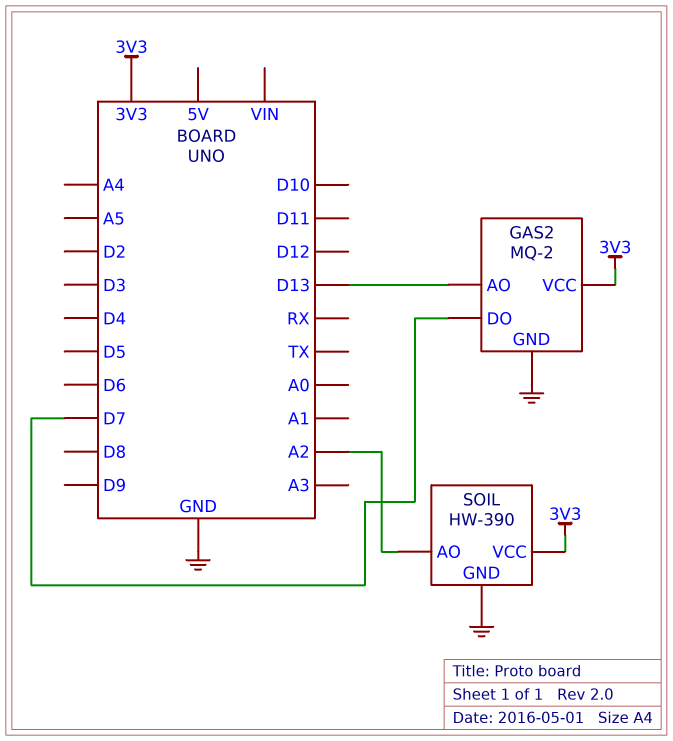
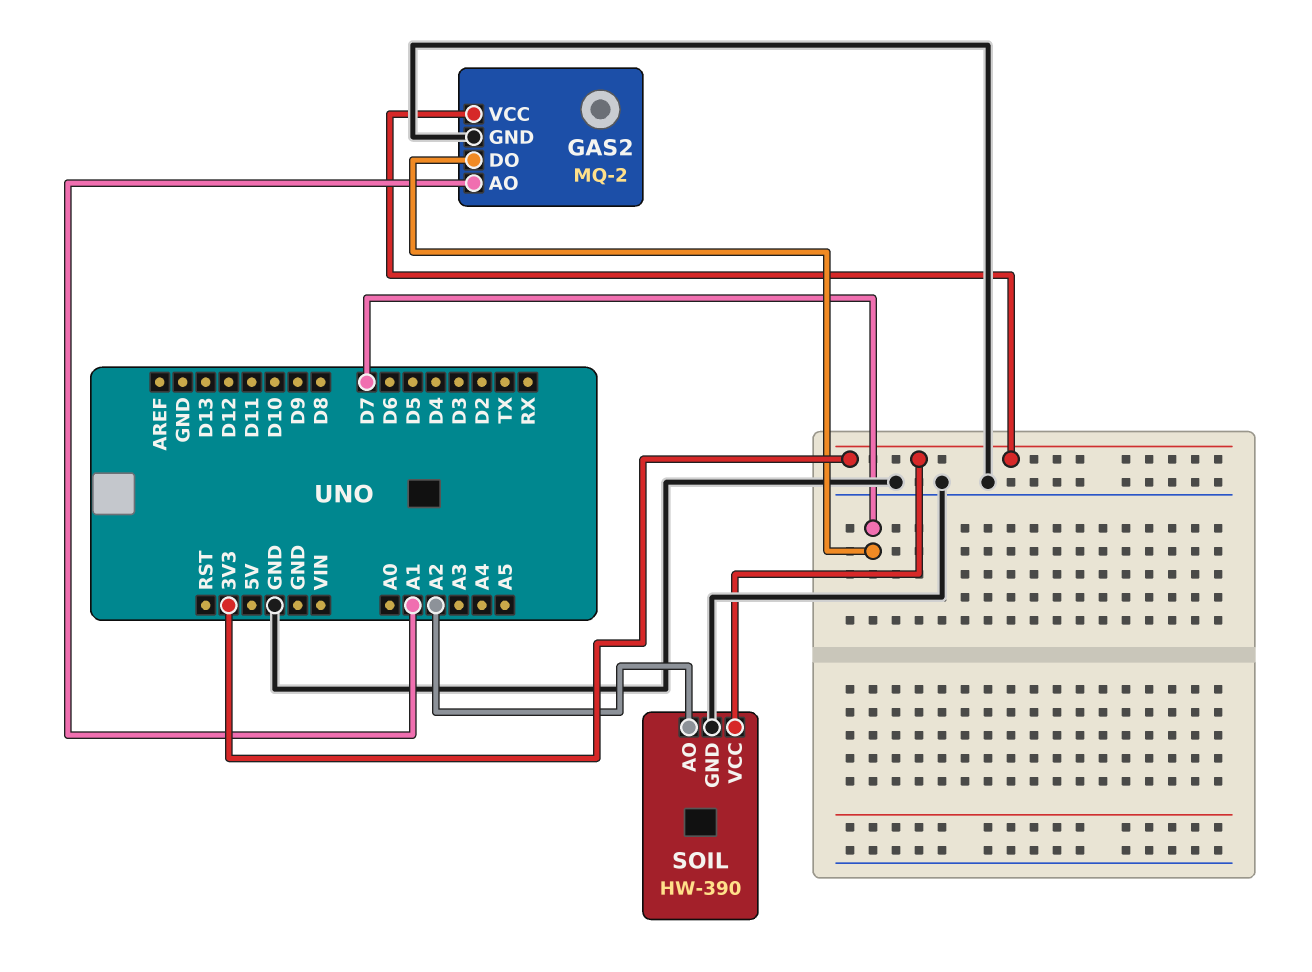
GAS2 pin AO: D13 -> A1

